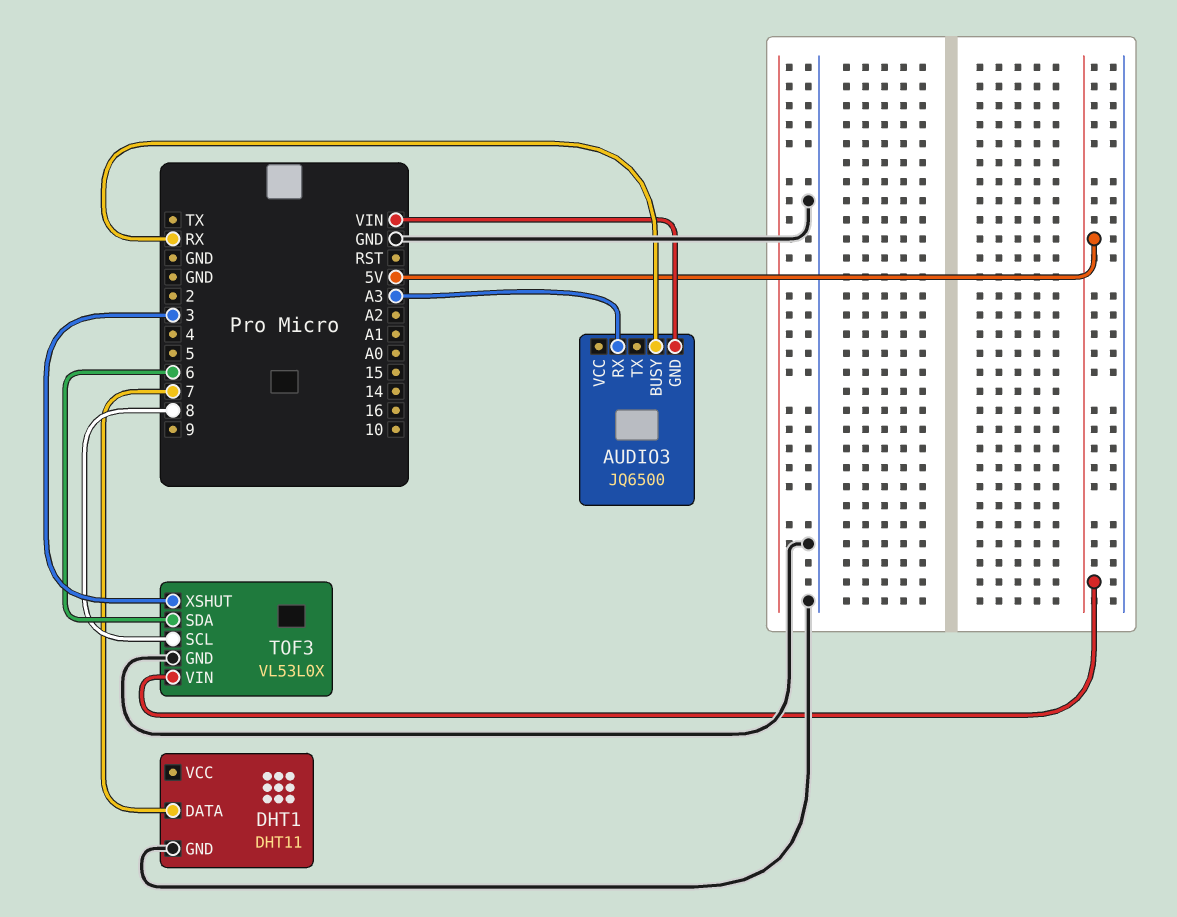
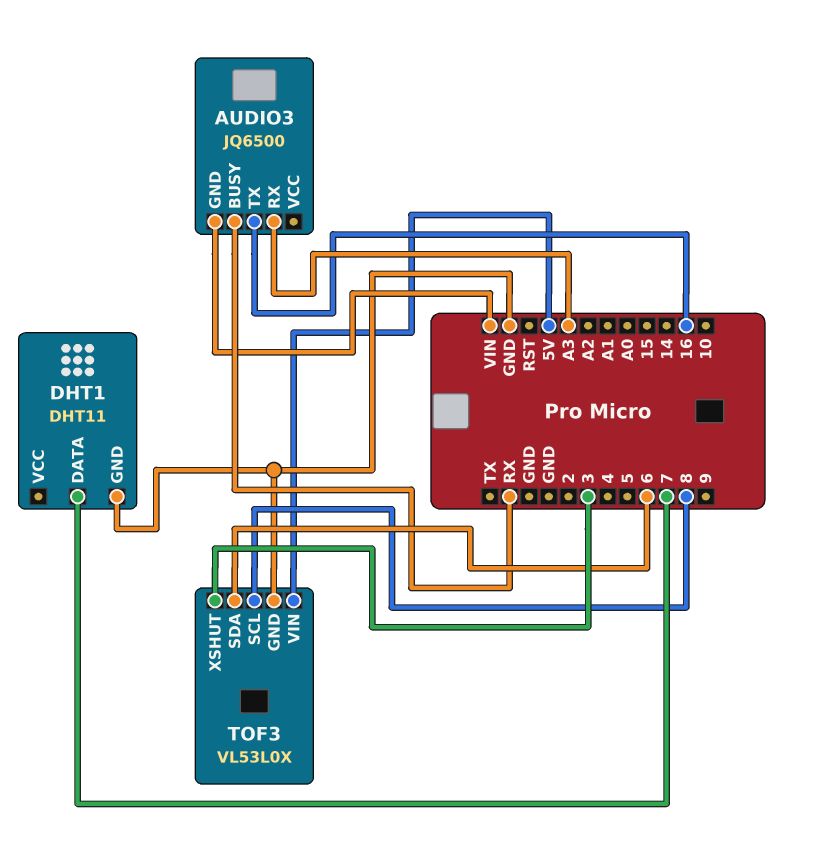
AUDIO3 pin TX: none -> 16

